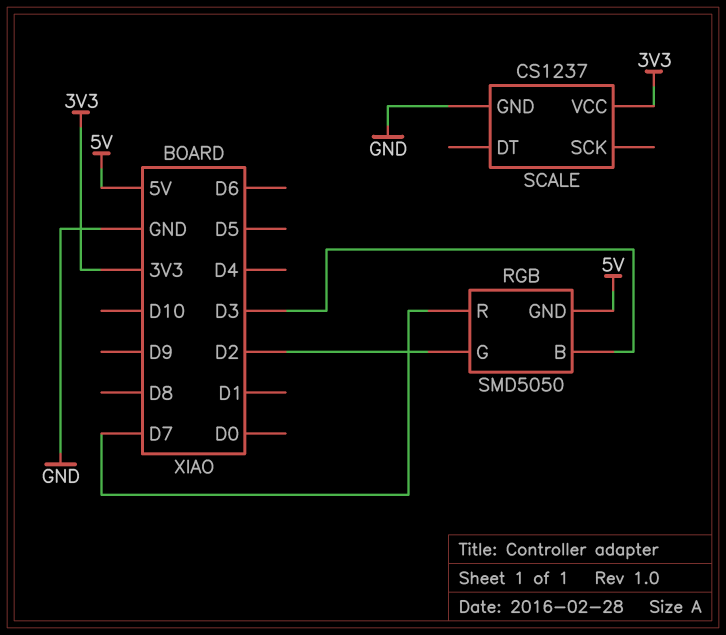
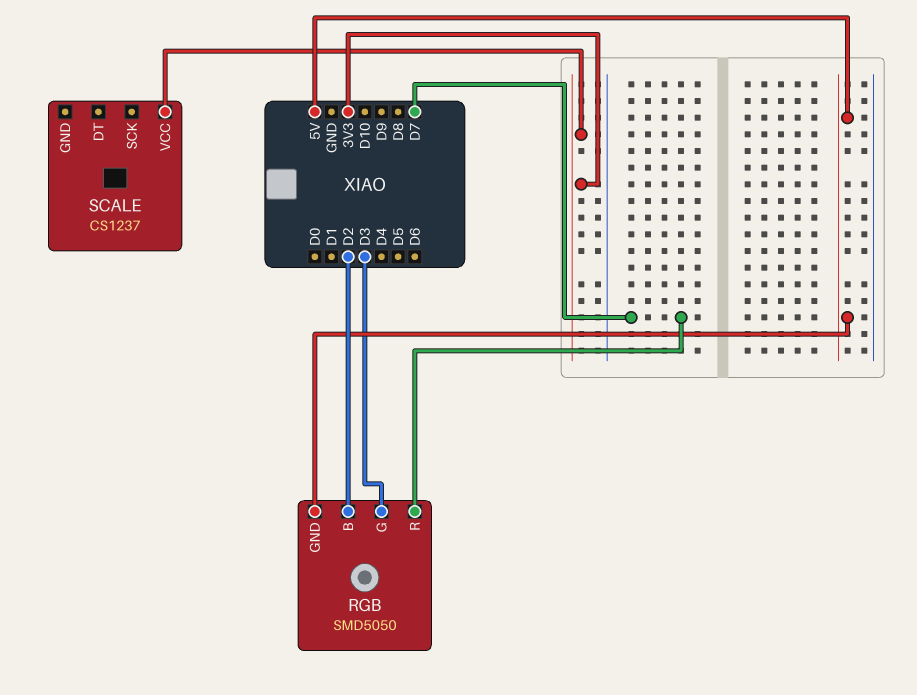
RGB pin B: D3 -> D2
RGB pin G: D2 -> D3
SCALE pin GND: GND -> none

